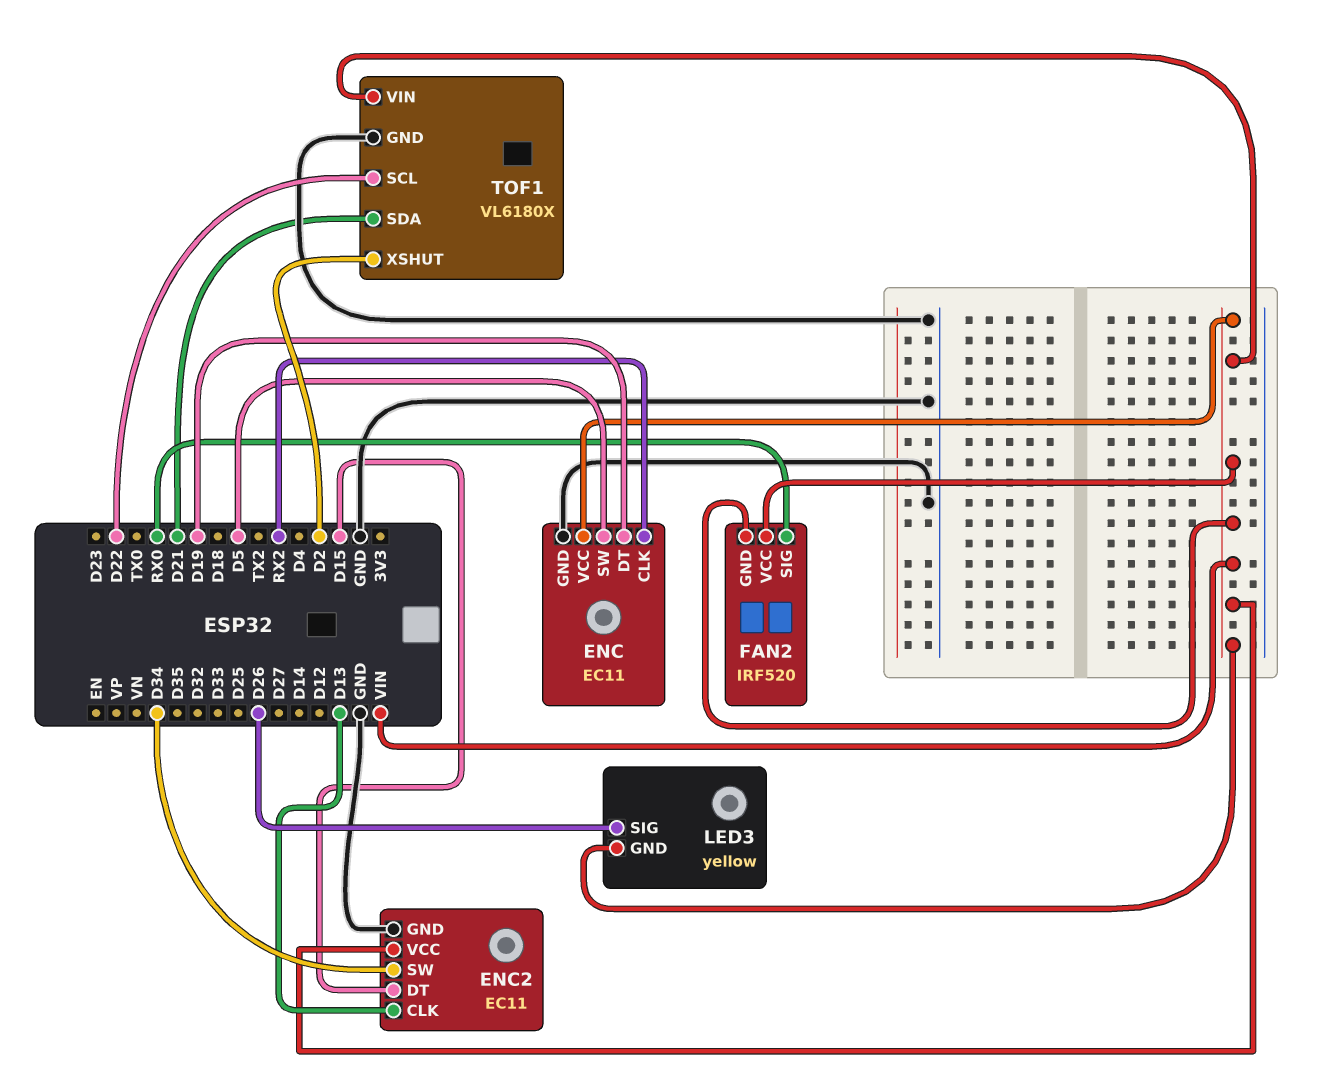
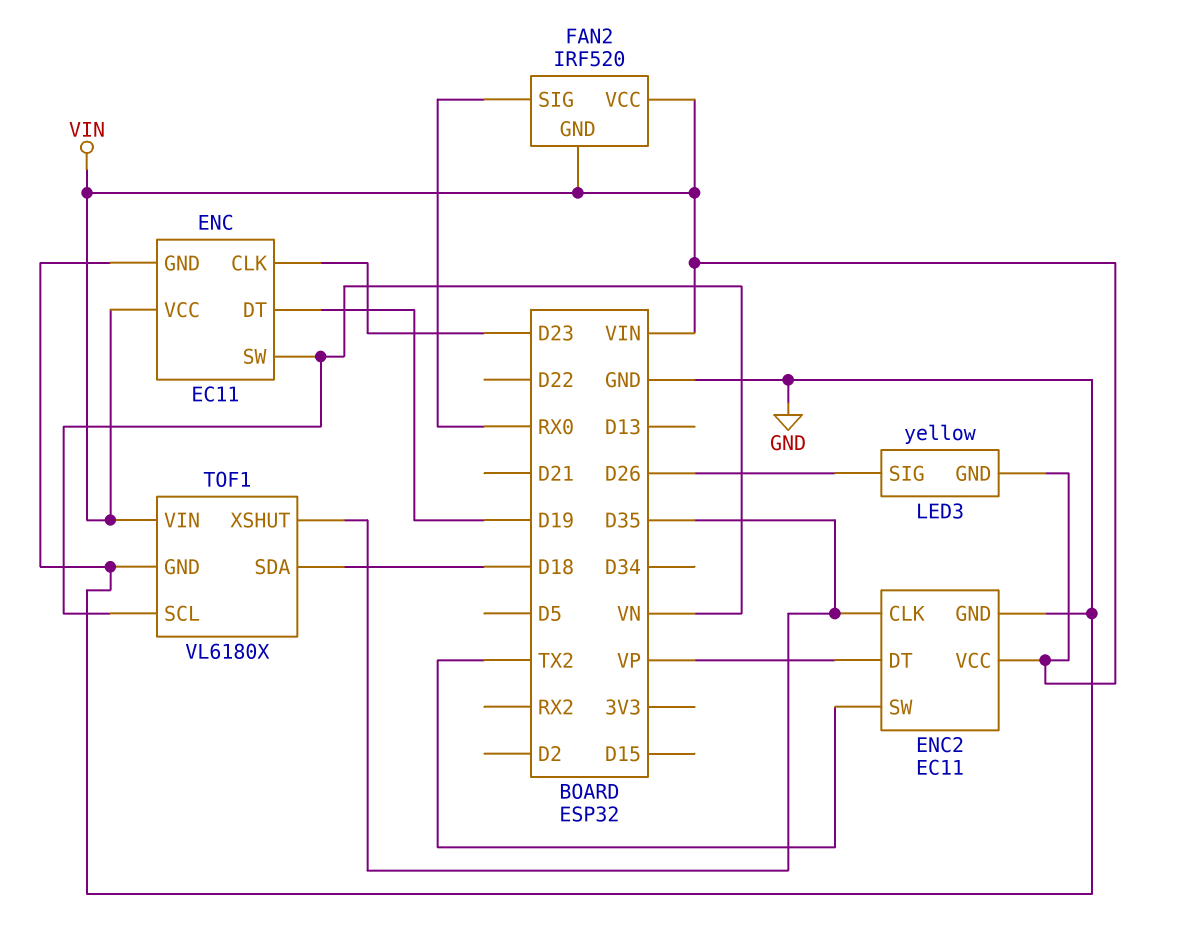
ENC pin CLK: RX2 -> D23
ENC pin SW: D5 -> VN
ENC2 pin CLK: D13 -> D35
ENC2 pin DT: D15 -> VP
ENC2 pin SW: D34 -> TX2
TOF1 pin SCL: D22 -> VN
TOF1 pin SDA: D21 -> D18
TOF1 pin XSHUT: D2 -> D35

